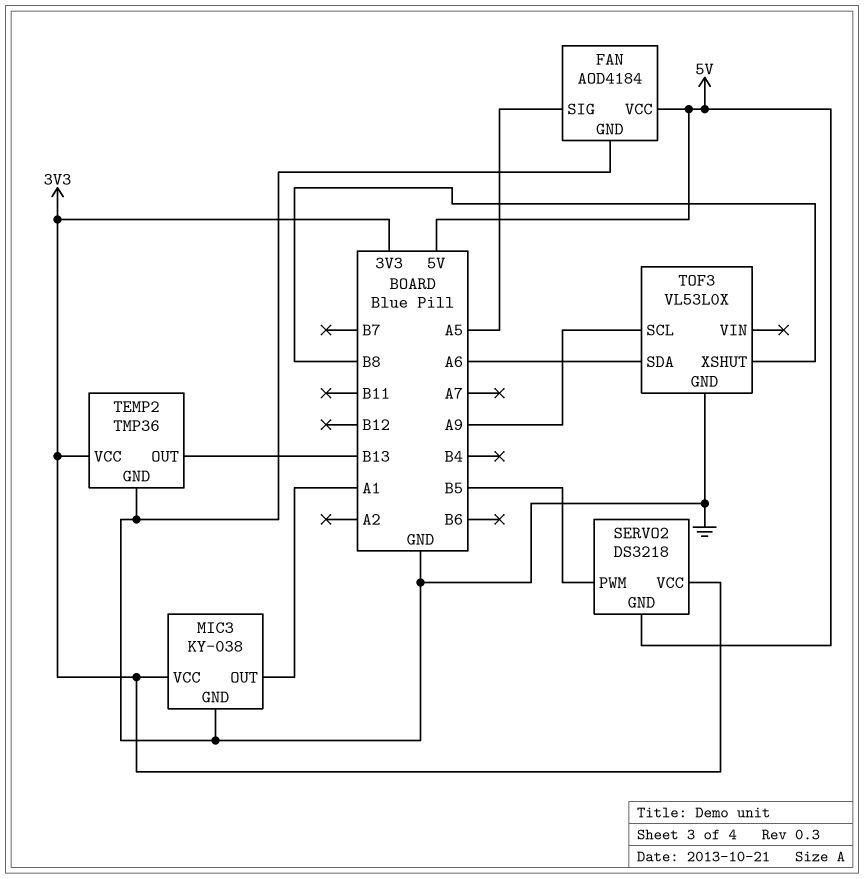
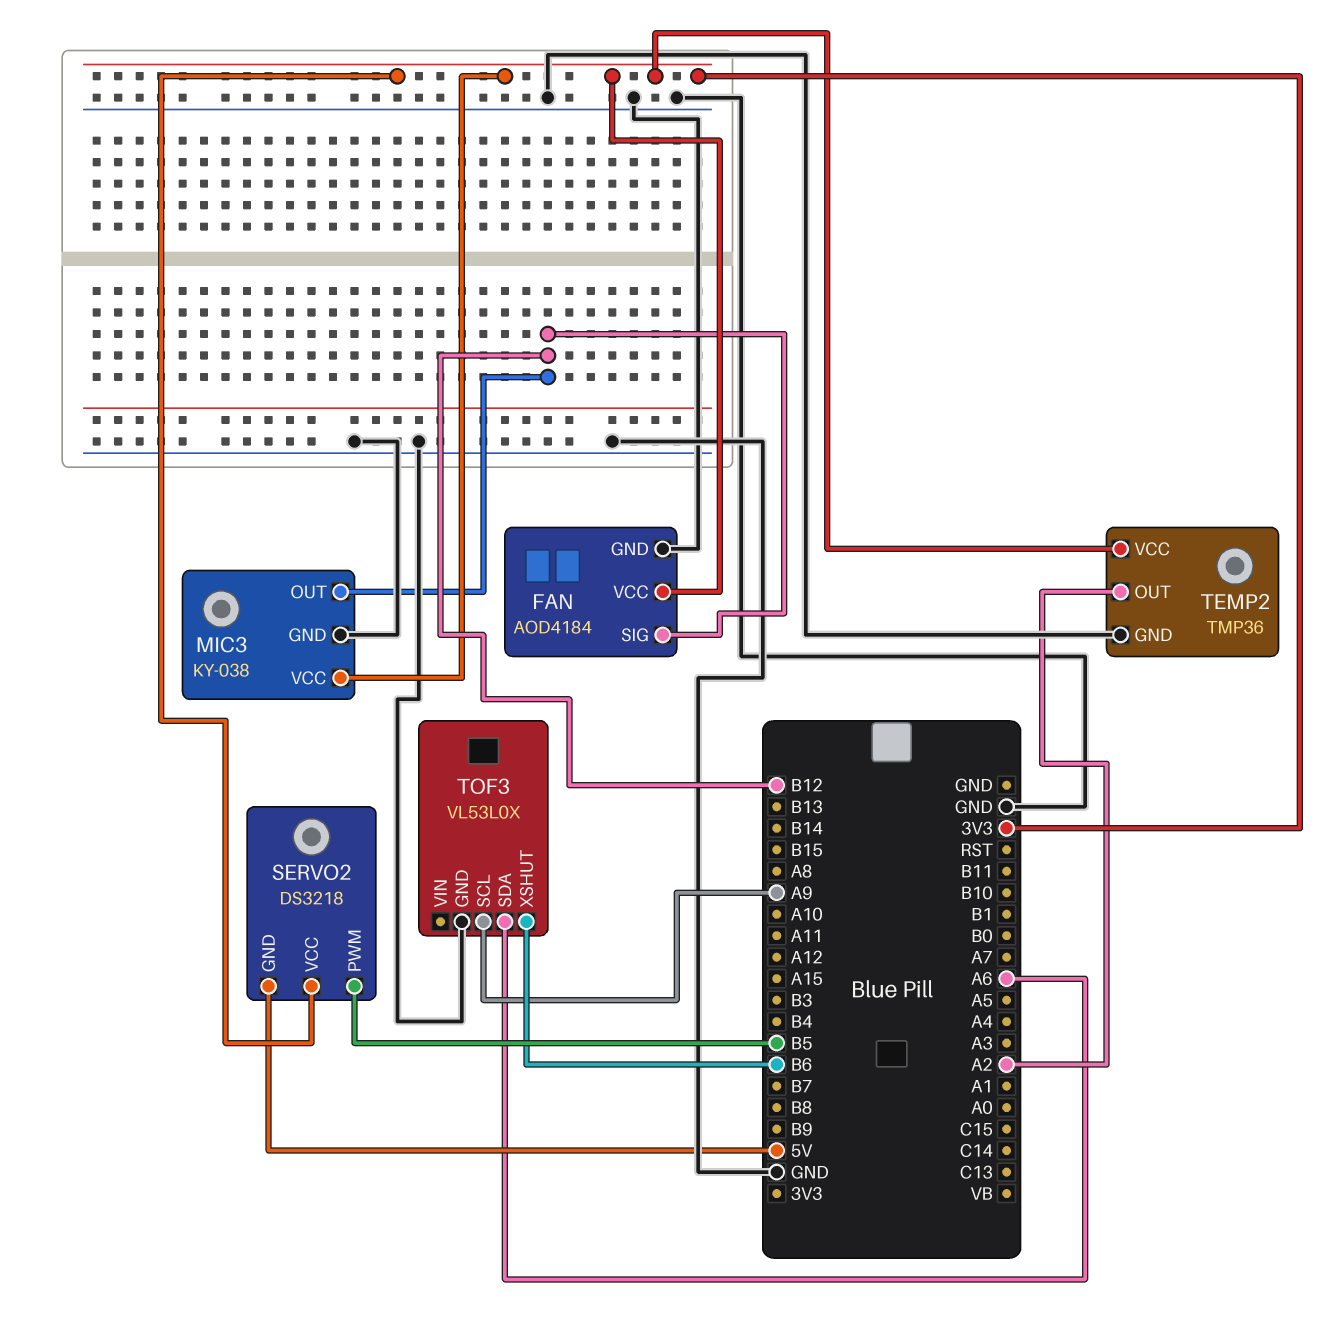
FAN pin SIG: A5 -> B12
FAN pin VCC: 5V -> 3V3
MIC3 pin OUT: A1 -> B12
TEMP2 pin OUT: B13 -> A2
TOF3 pin XSHUT: B8 -> B6

